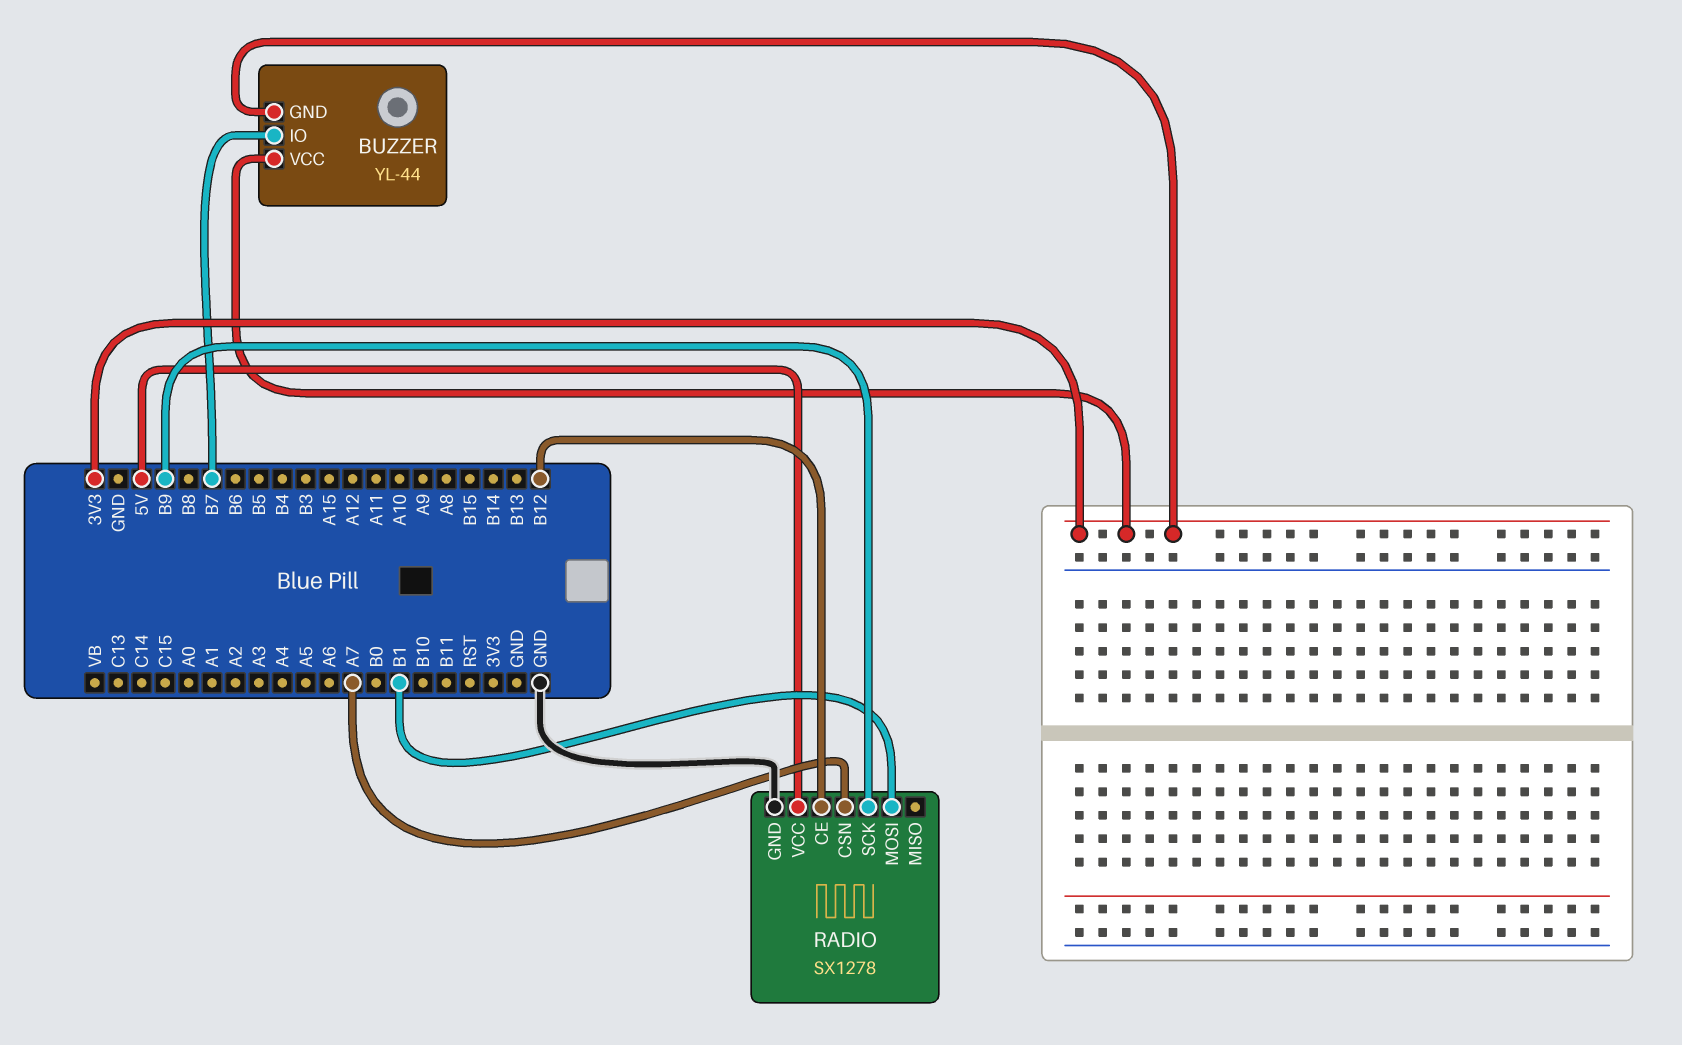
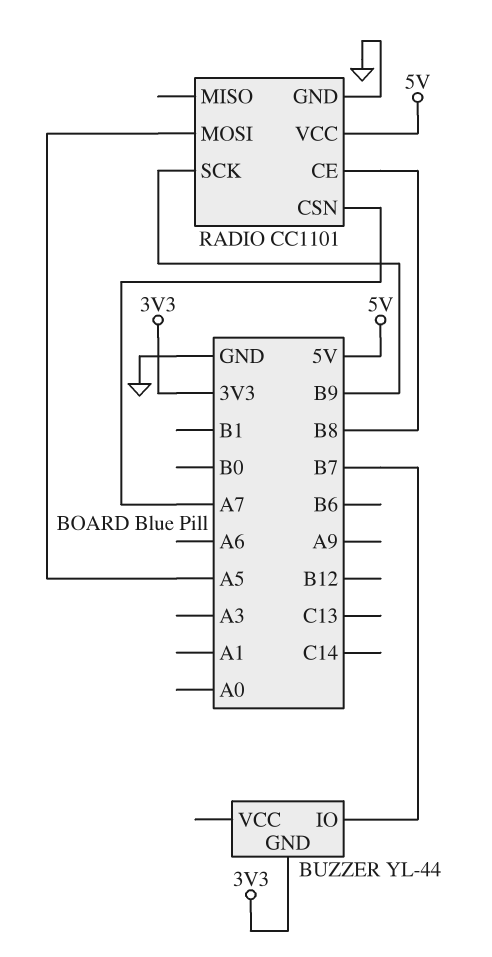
BUZZER pin VCC: 3V3 -> none
RADIO: SX1278 -> CC1101
RADIO pin CE: B12 -> B8
RADIO pin MOSI: B1 -> A5

